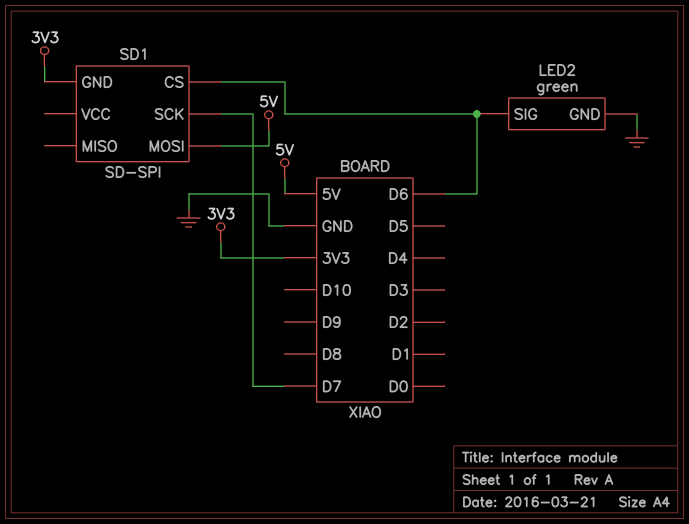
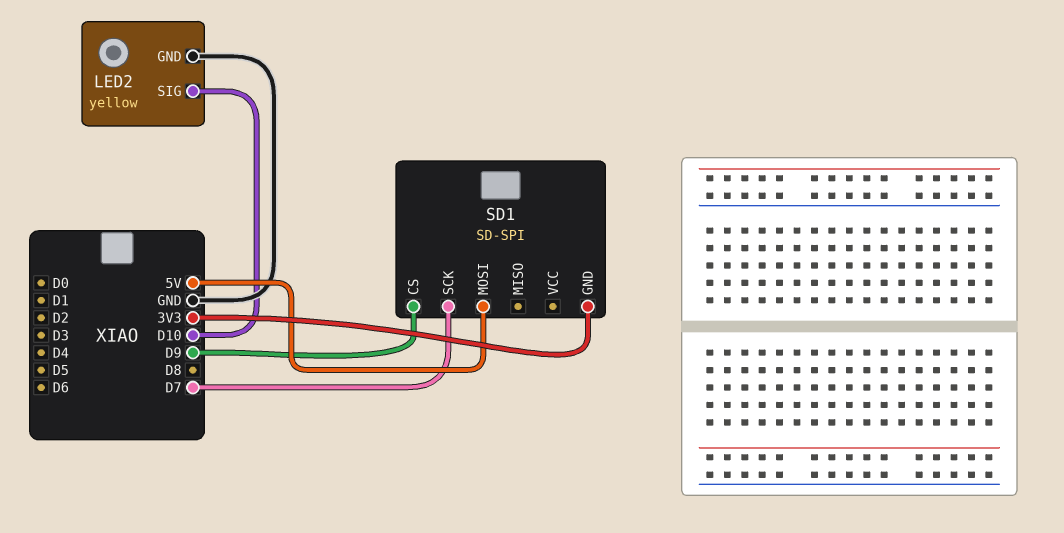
LED2: green -> yellow
LED2 pin SIG: D6 -> D10
SD1 pin CS: D6 -> D9

